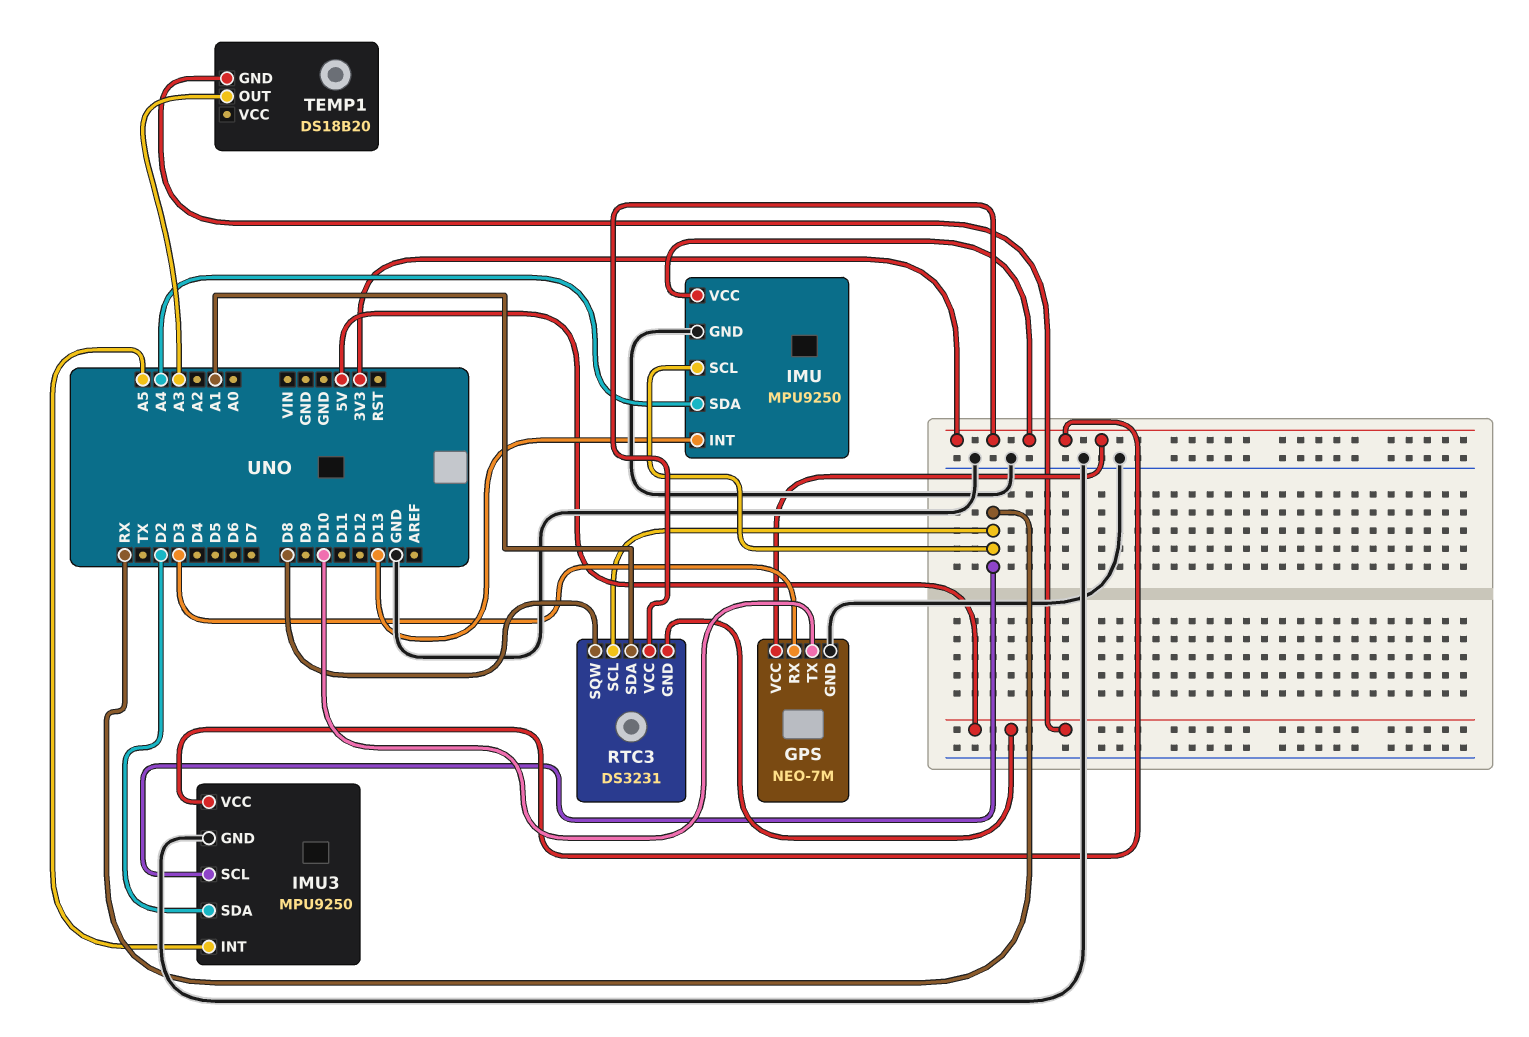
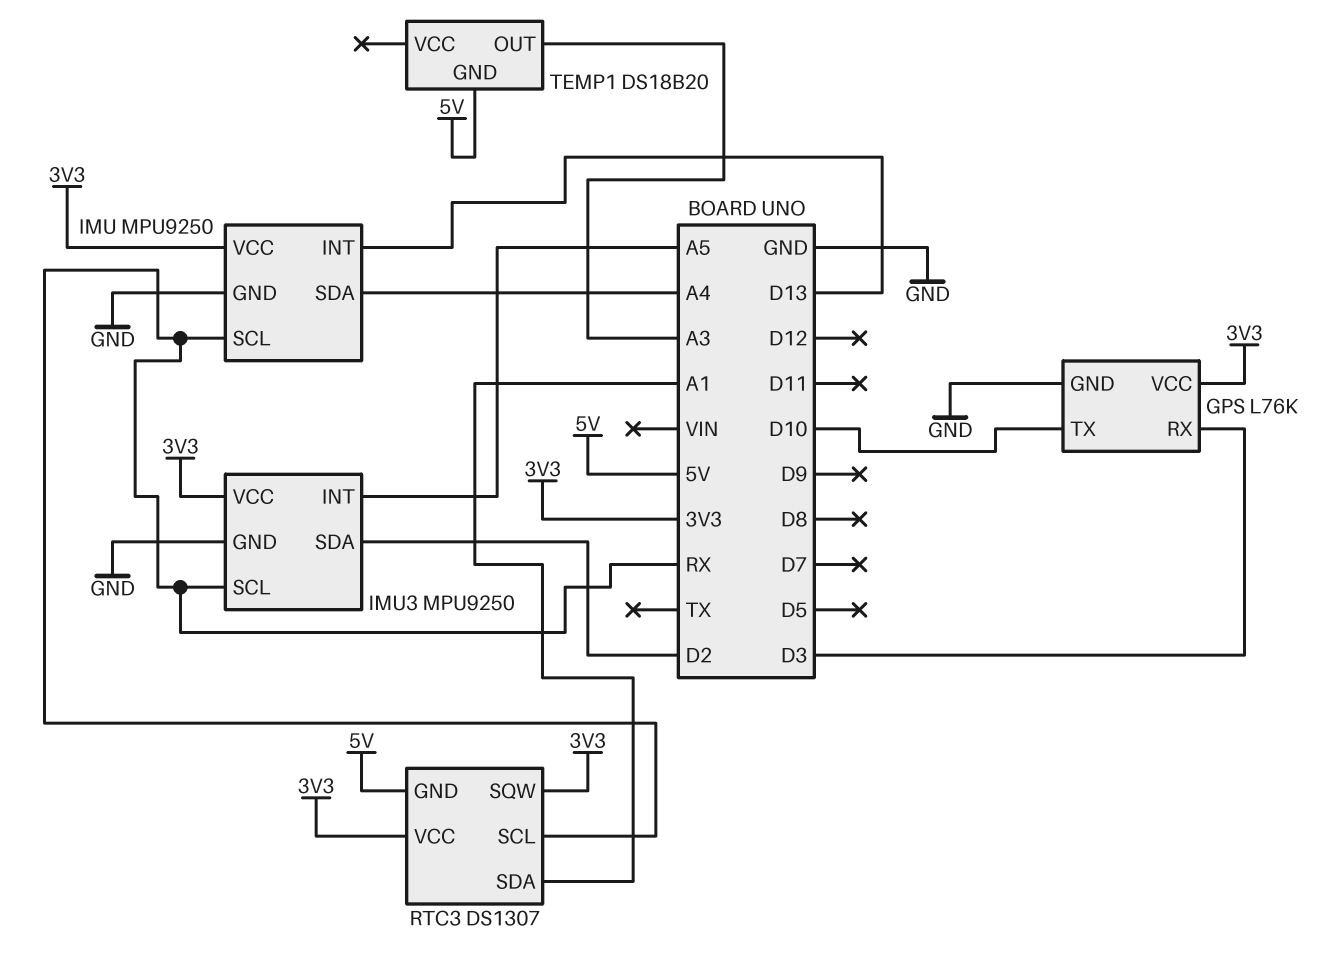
GPS: NEO-7M -> L76K
RTC3: DS3231 -> DS1307
RTC3 pin SQW: D8 -> 3V3

